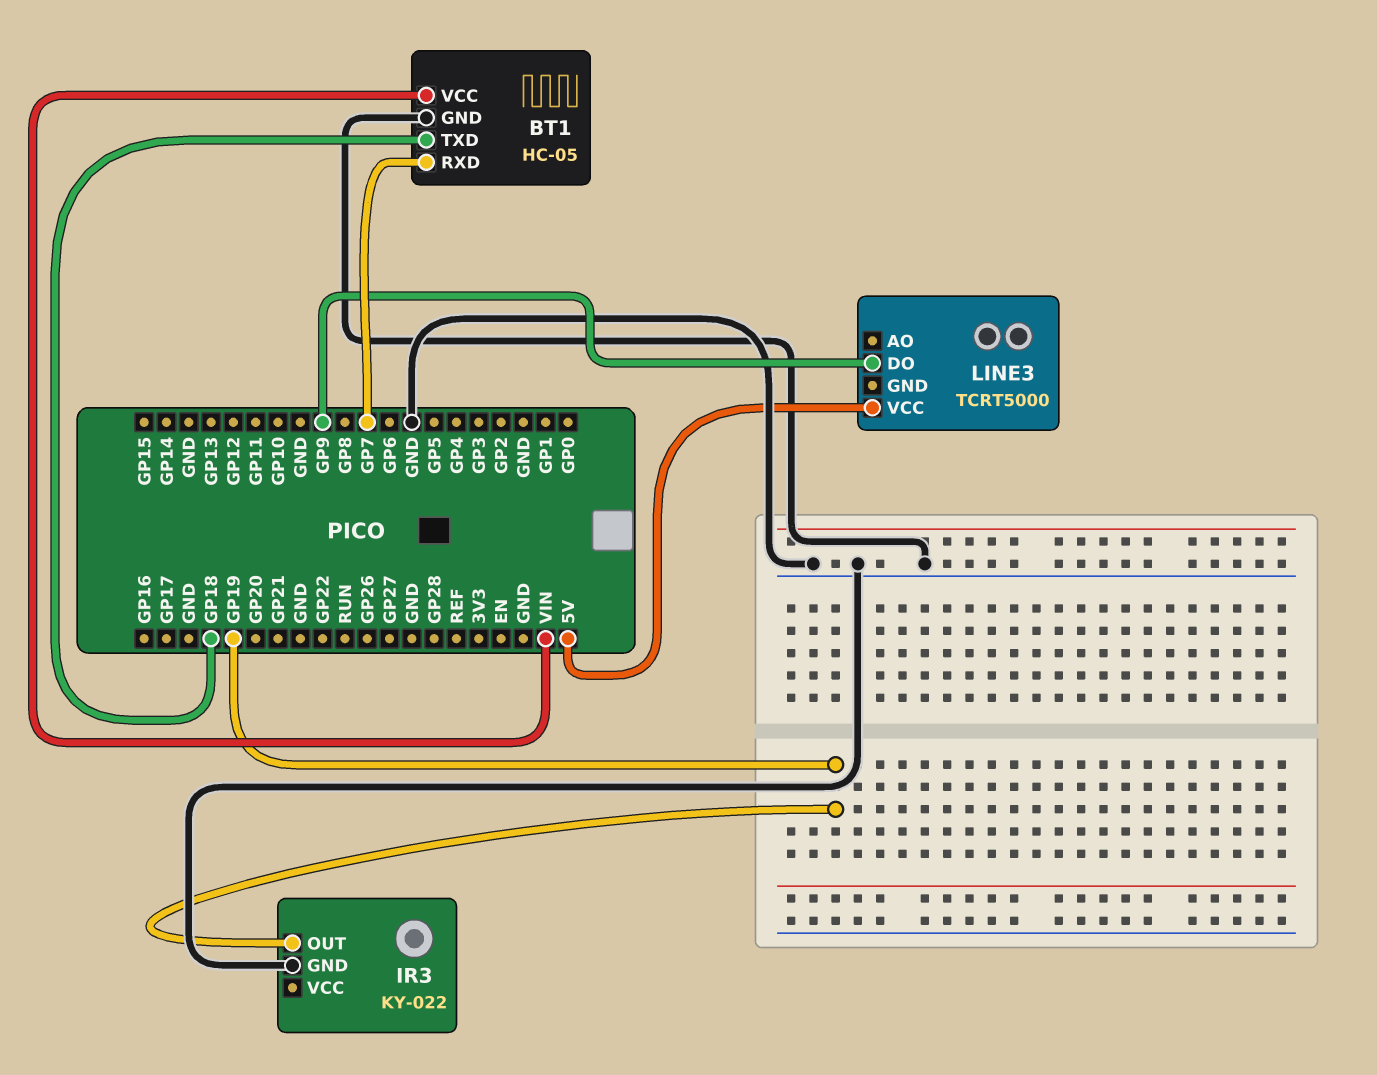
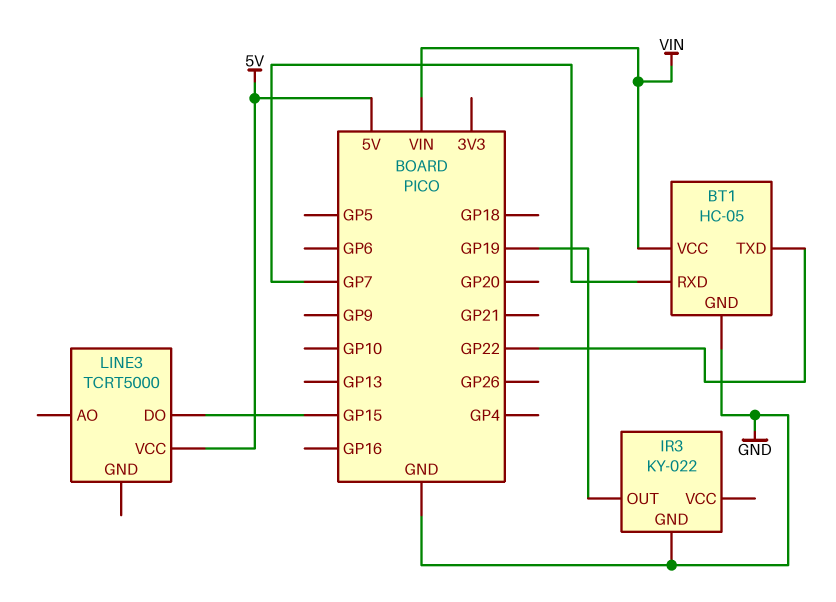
BT1 pin TXD: GP18 -> GP22
LINE3 pin DO: GP9 -> GP15

